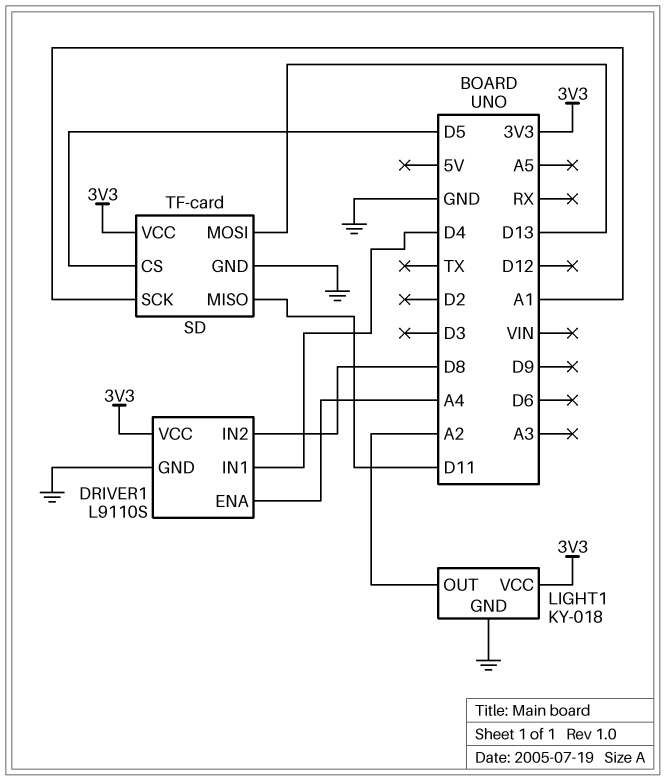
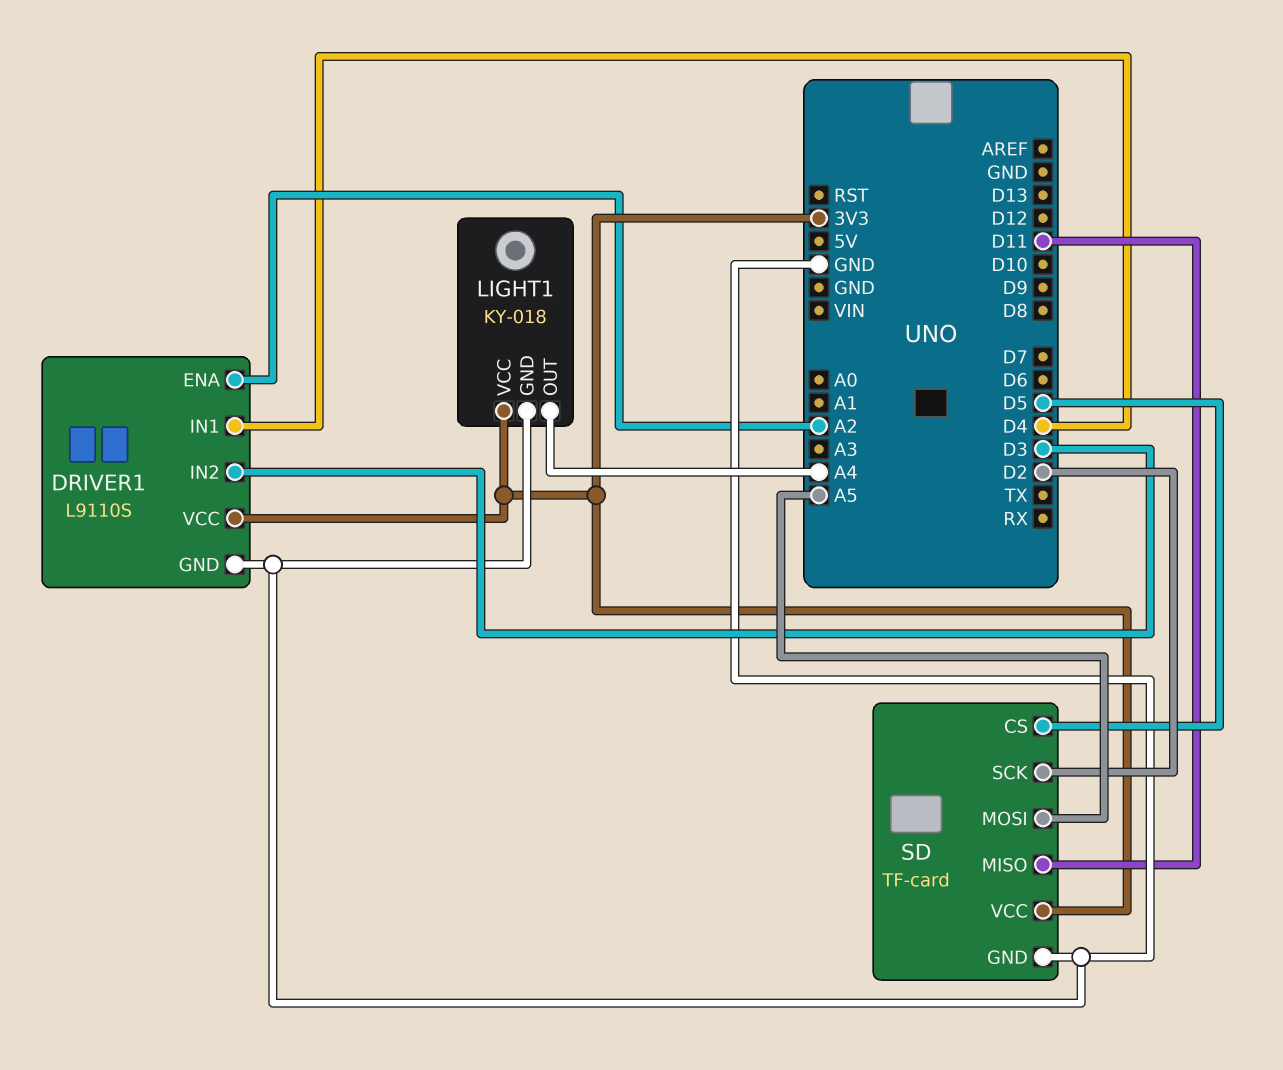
DRIVER1 pin ENA: A4 -> A2
DRIVER1 pin IN2: D8 -> D3
LIGHT1 pin OUT: A2 -> A4
SD pin MOSI: D13 -> A5
SD pin SCK: A1 -> D2

